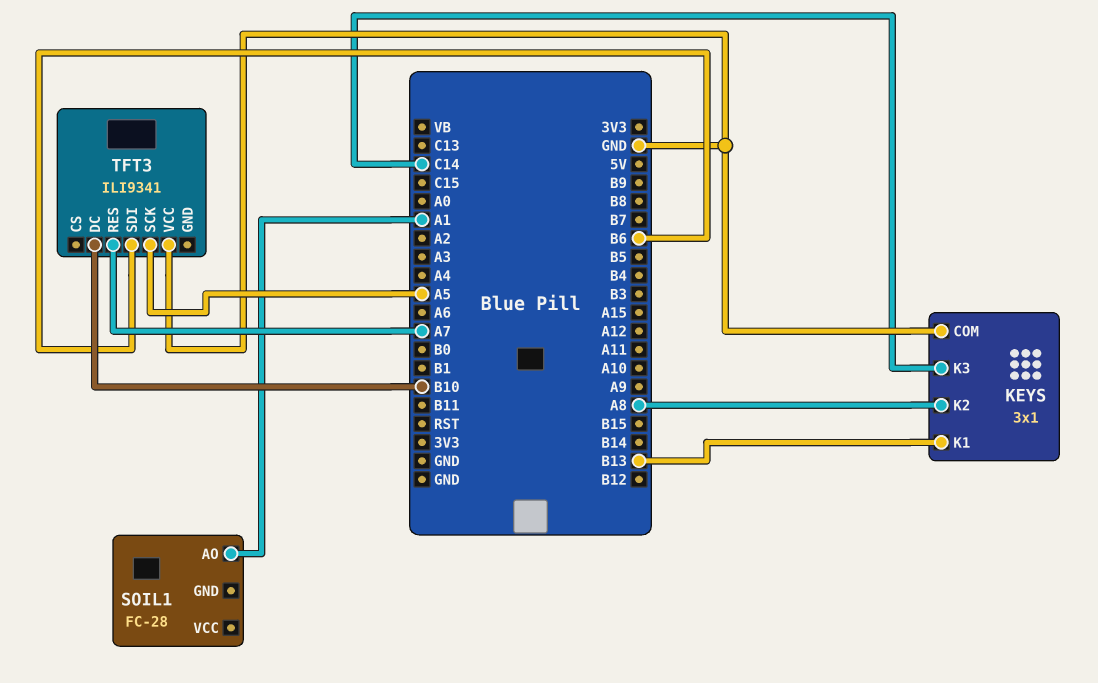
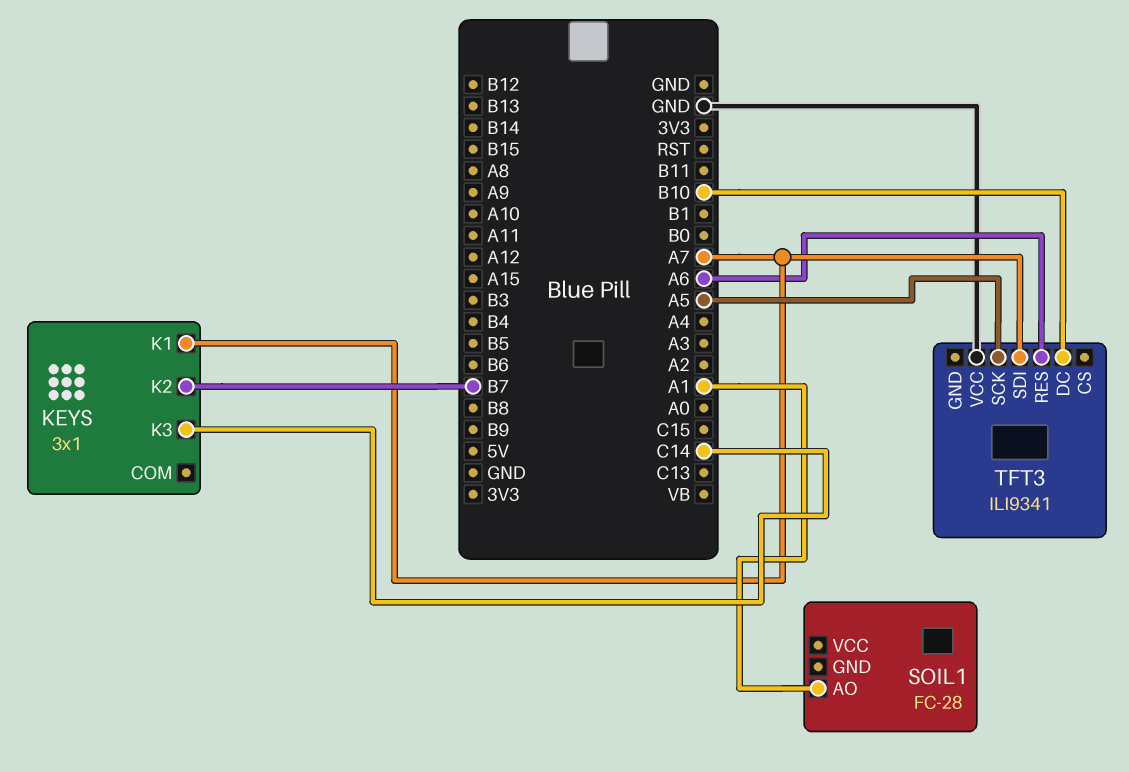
KEYS pin COM: GND -> none
KEYS pin K1: B13 -> A7
KEYS pin K2: A8 -> B7
TFT3 pin RES: A7 -> A6
TFT3 pin SDI: B6 -> A7

